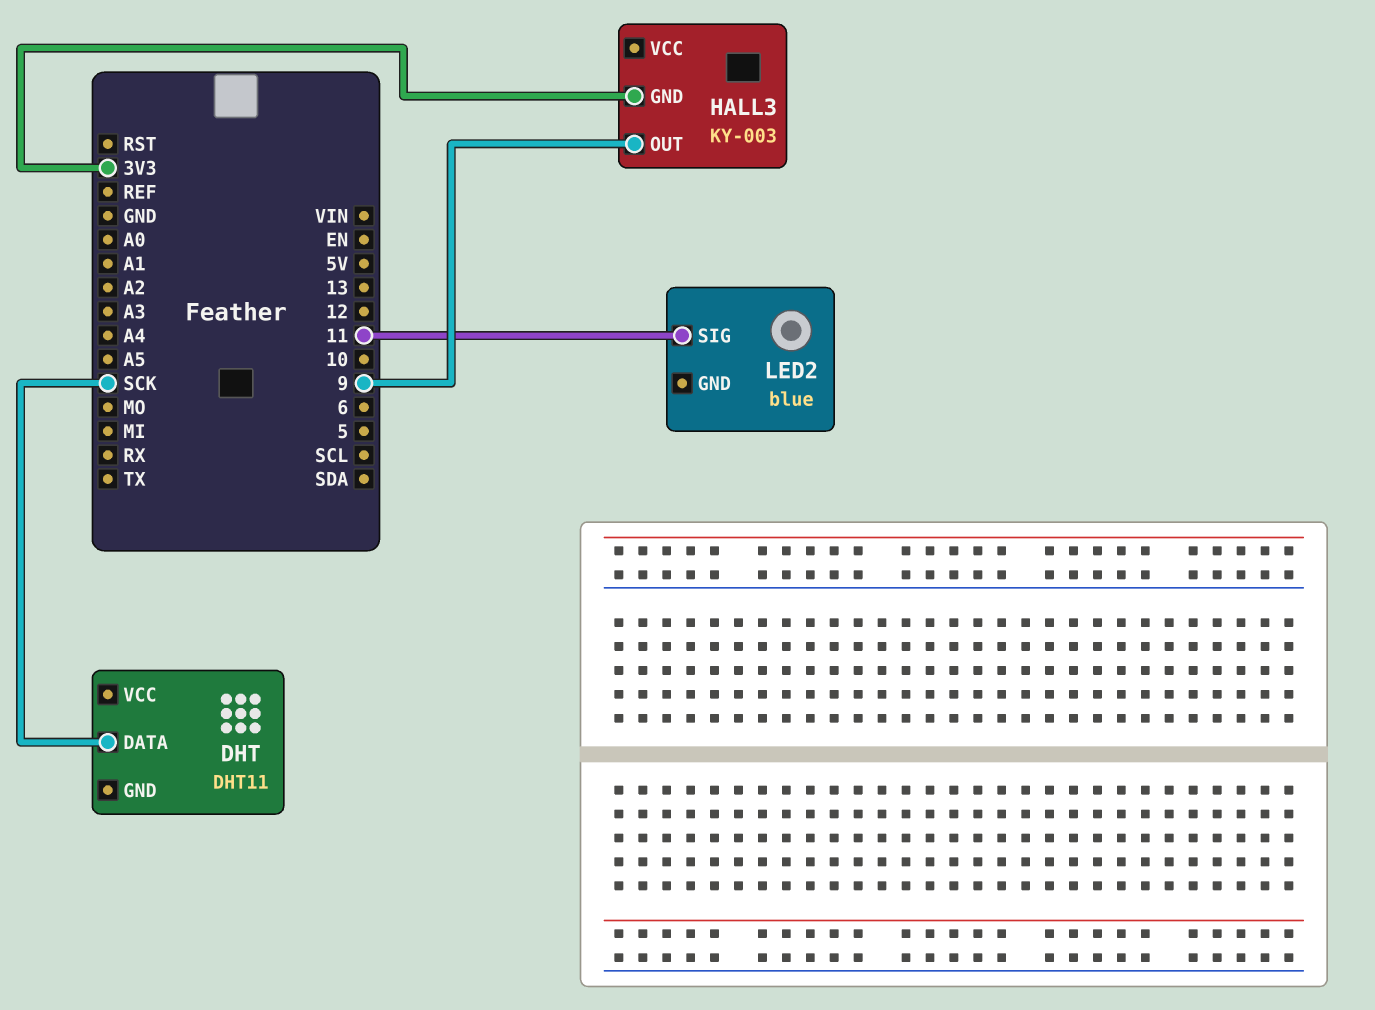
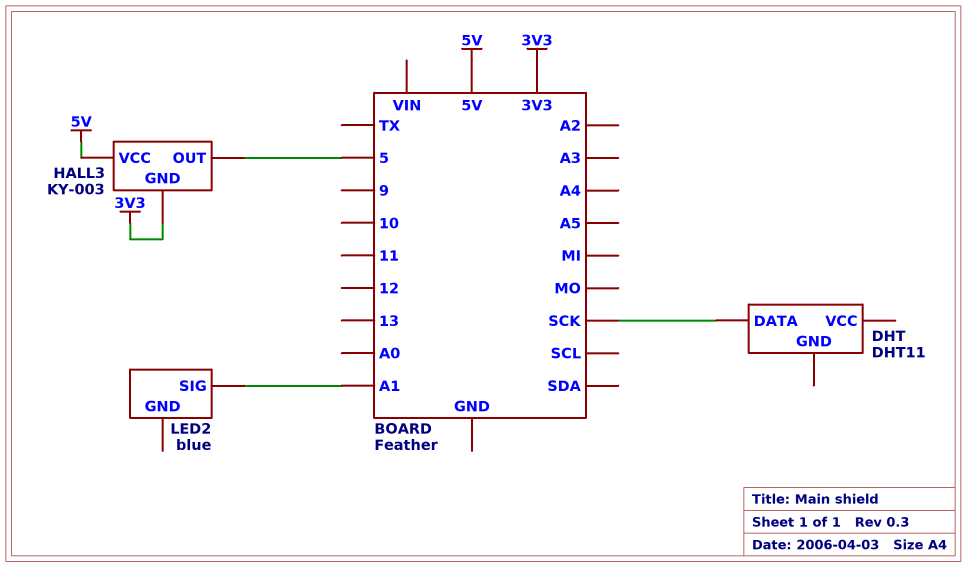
HALL3 pin OUT: 9 -> 5
HALL3 pin VCC: none -> 5V
LED2 pin SIG: 11 -> A1

